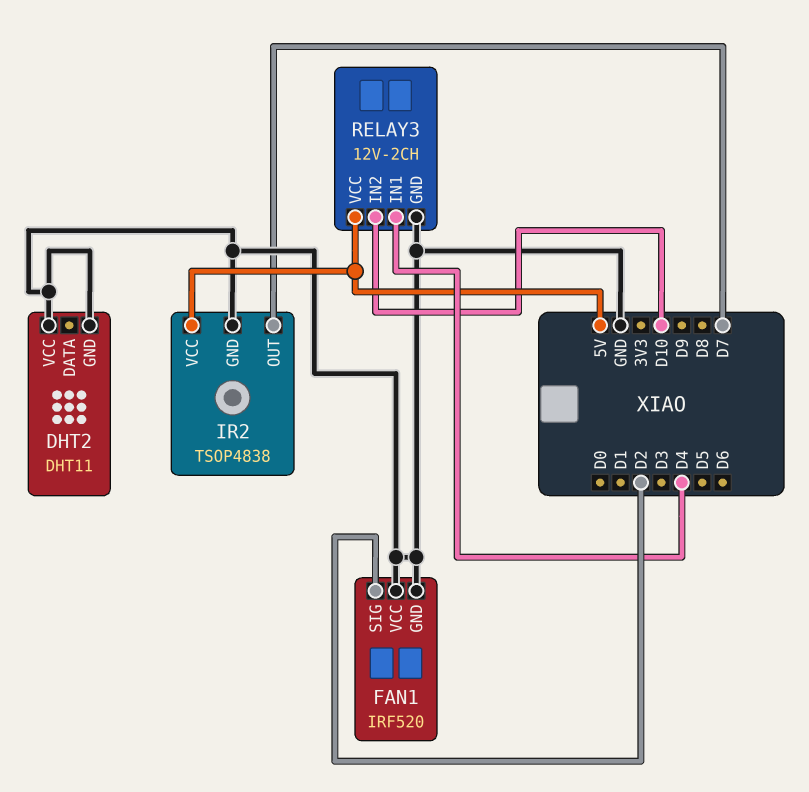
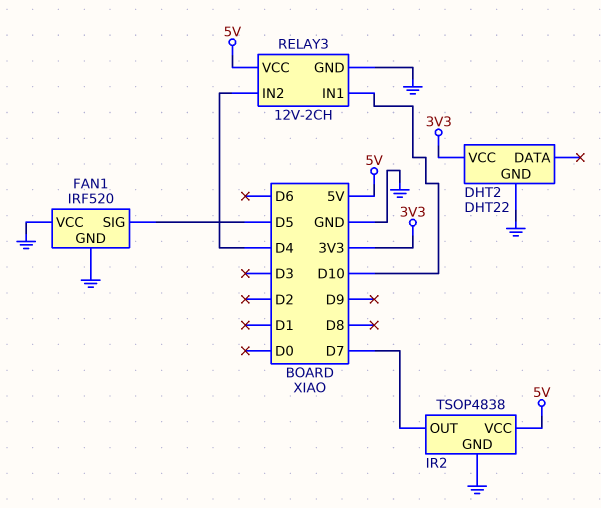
DHT2: DHT11 -> DHT22
DHT2 pin VCC: GND -> 3V3
FAN1 pin SIG: D2 -> D5
RELAY3 pin IN1: D4 -> D10
RELAY3 pin IN2: D10 -> D4

